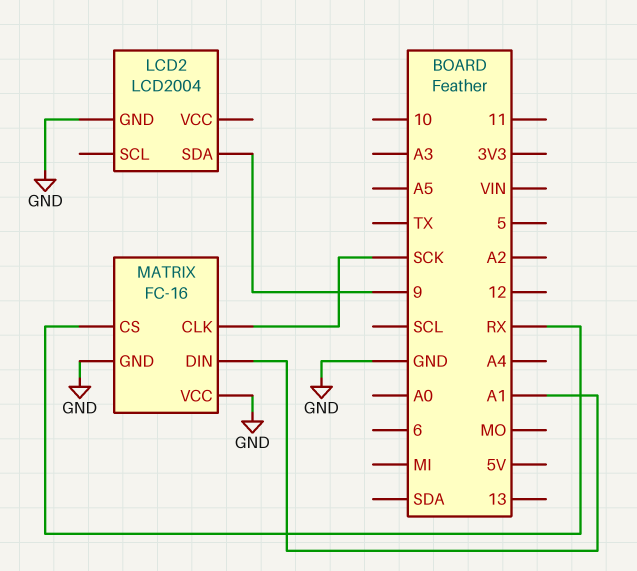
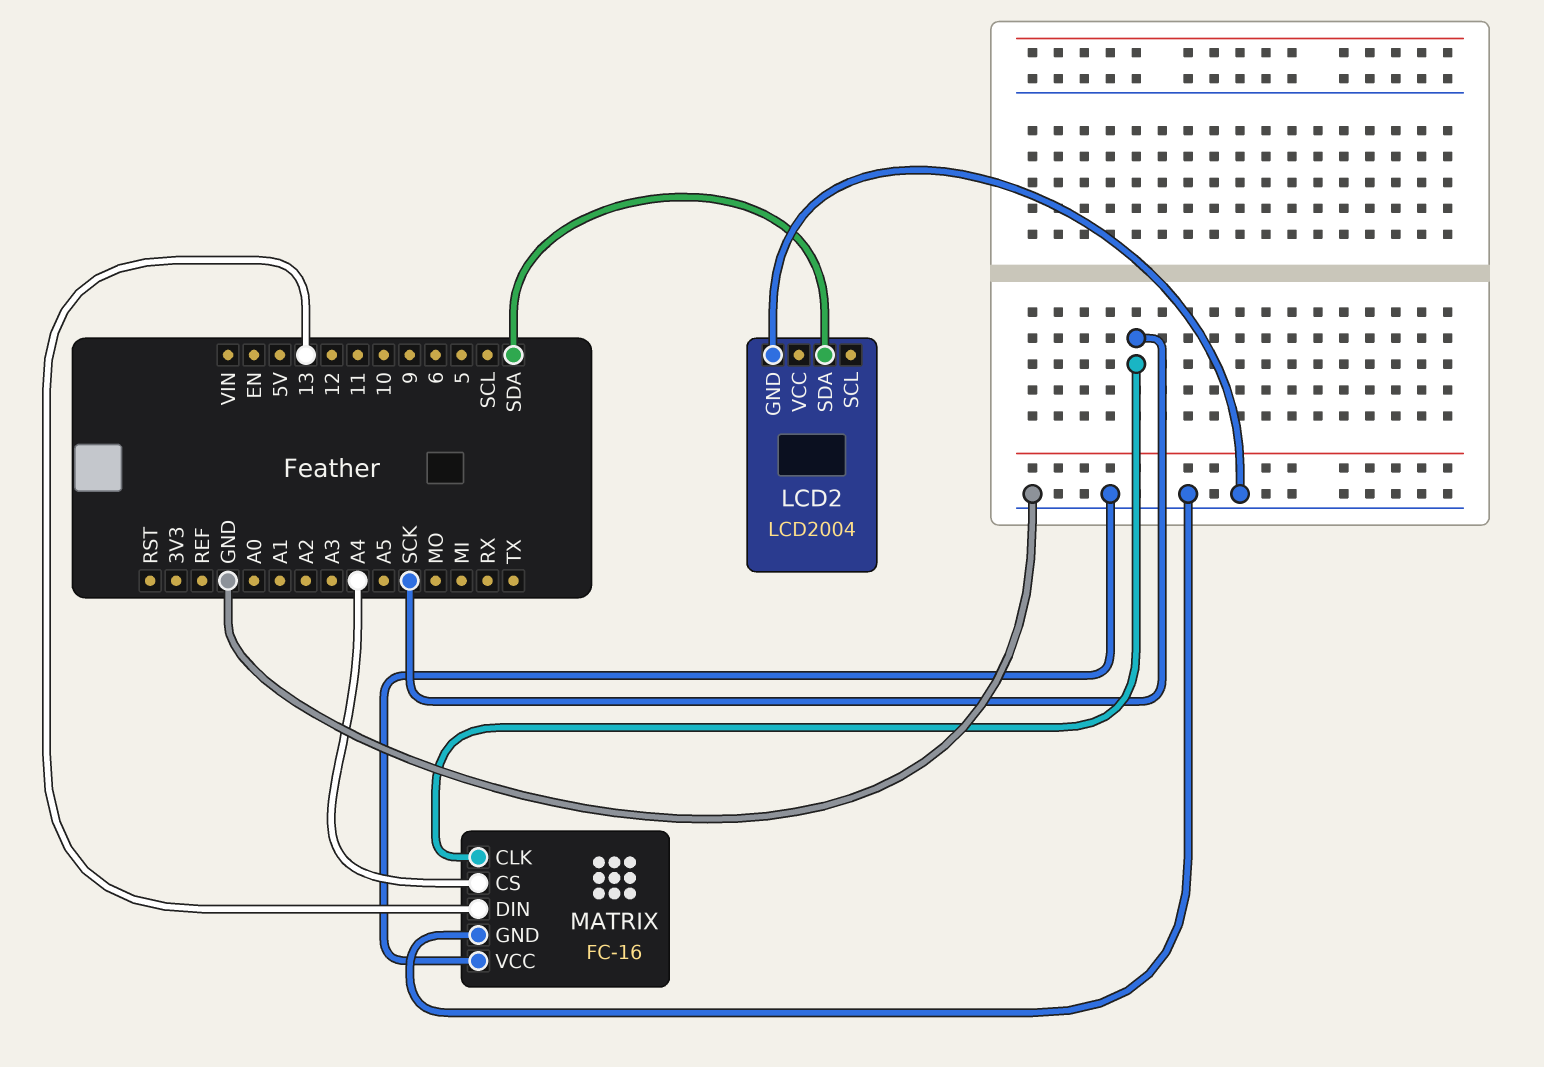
LCD2 pin SDA: 9 -> SDA
MATRIX pin CS: RX -> A4
MATRIX pin DIN: A1 -> 13

